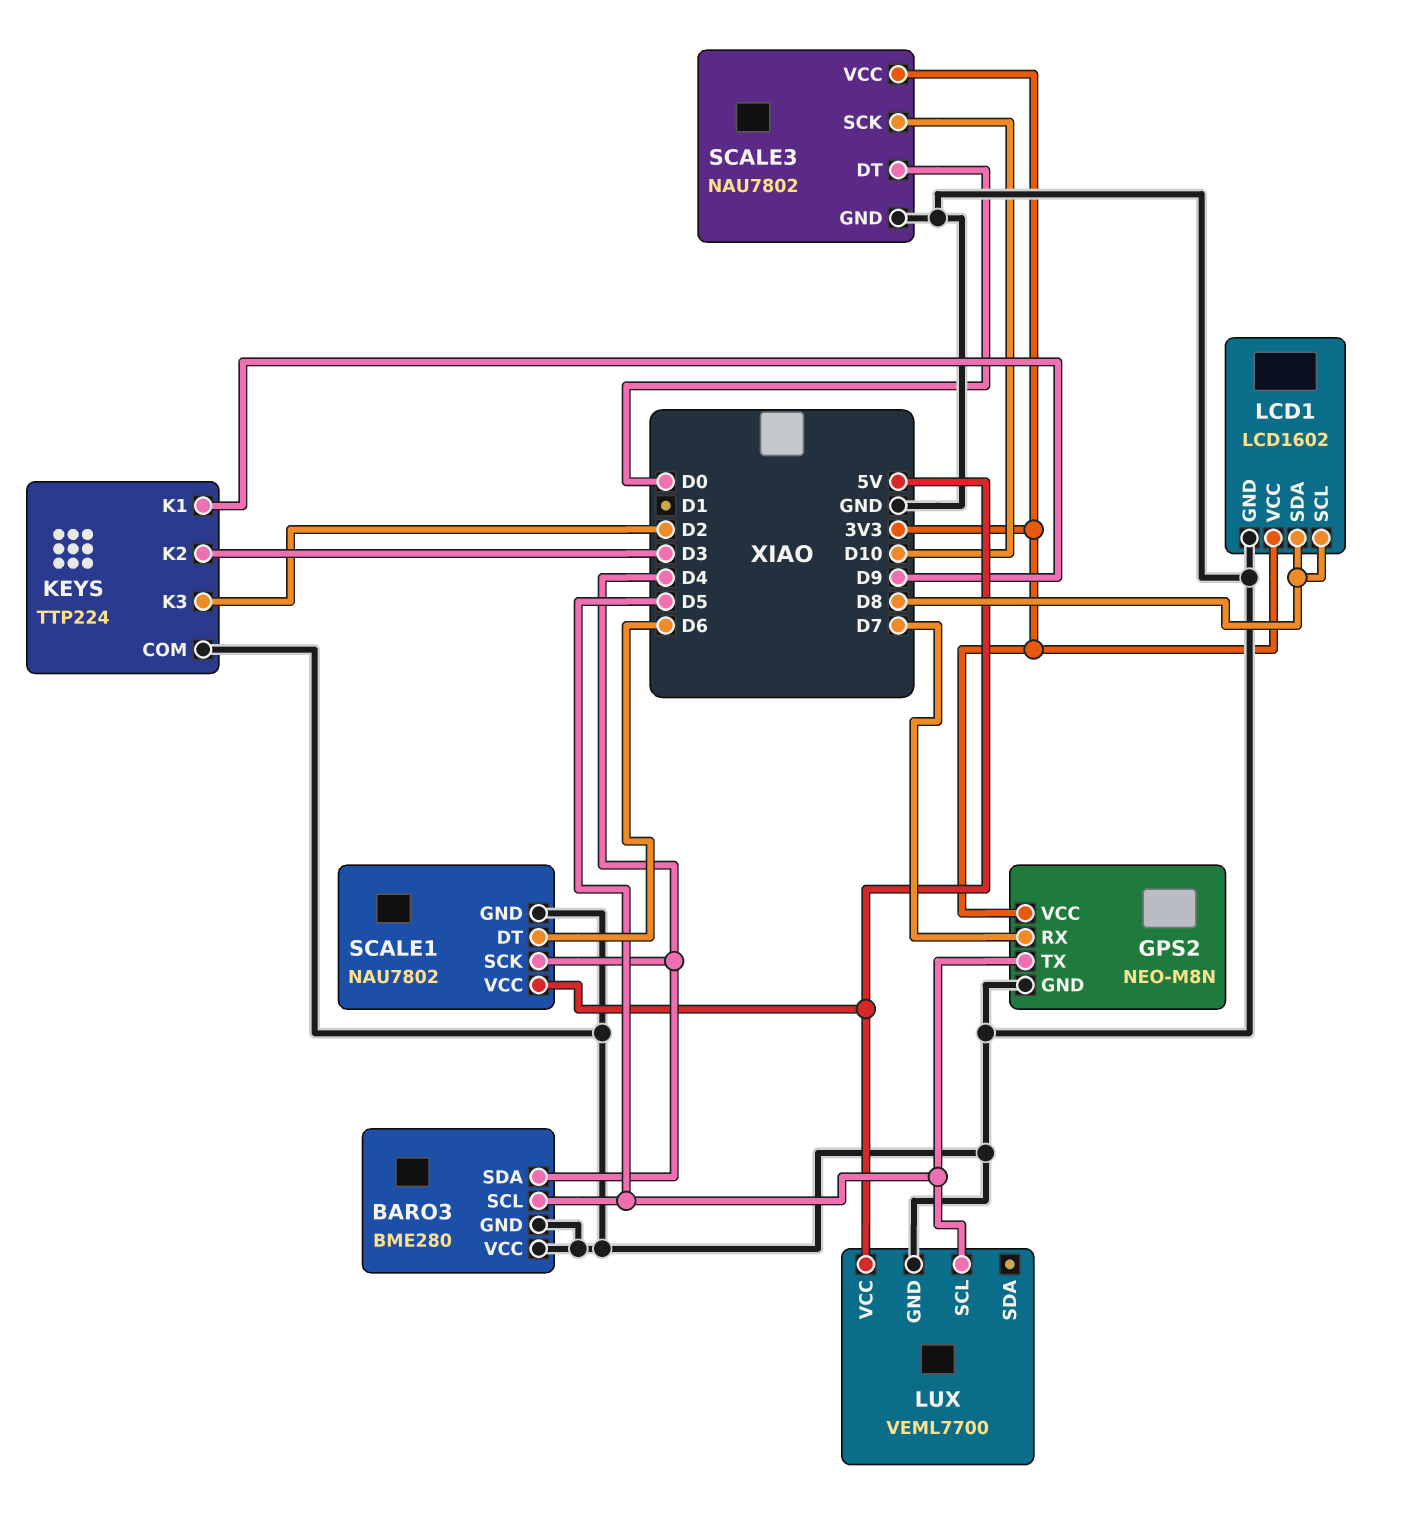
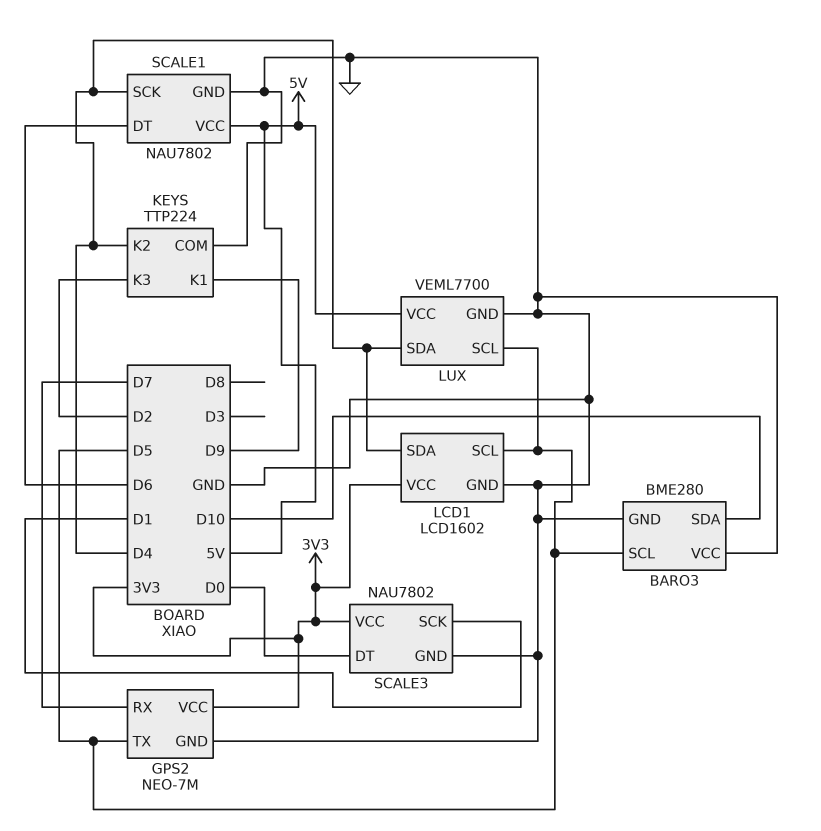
BARO3 pin SDA: D4 -> D10
GPS2: NEO-M8N -> NEO-7M
KEYS pin K2: D3 -> D4
LCD1 pin SCL: D8 -> D5
LCD1 pin SDA: D8 -> D4
LUX pin SDA: none -> D4
SCALE3 pin SCK: D10 -> D1

